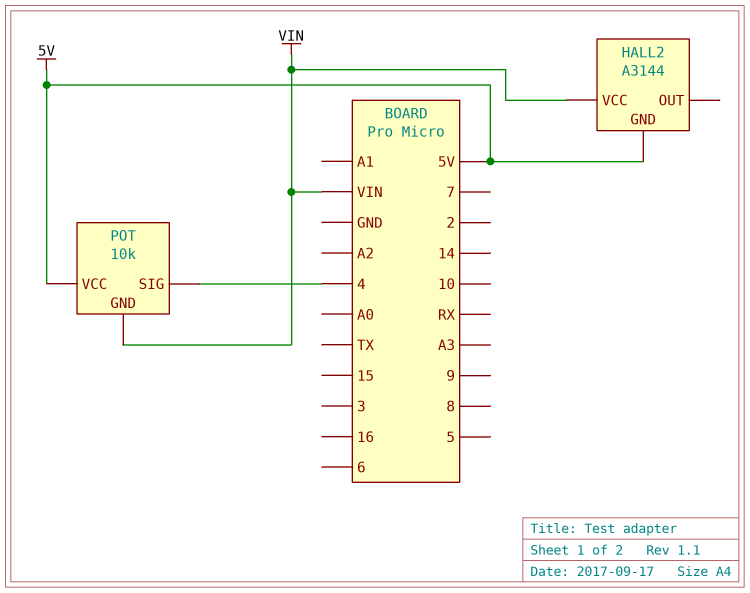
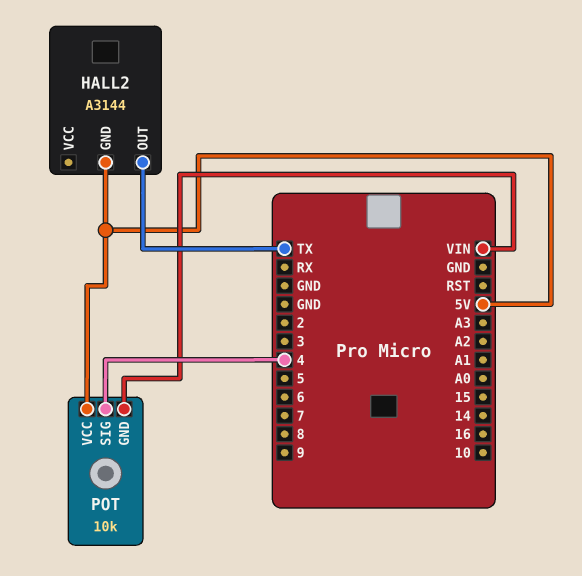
HALL2 pin OUT: none -> TX
HALL2 pin VCC: VIN -> none

